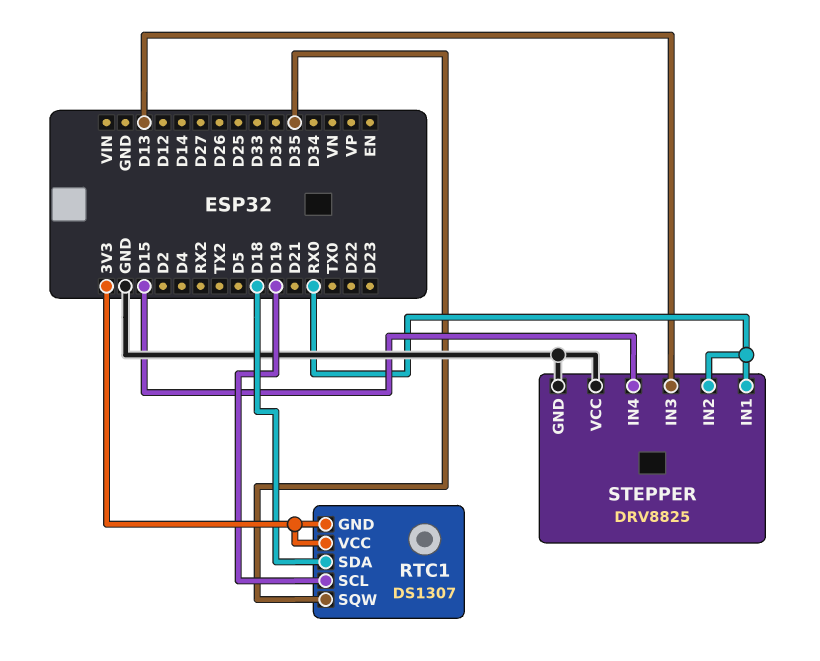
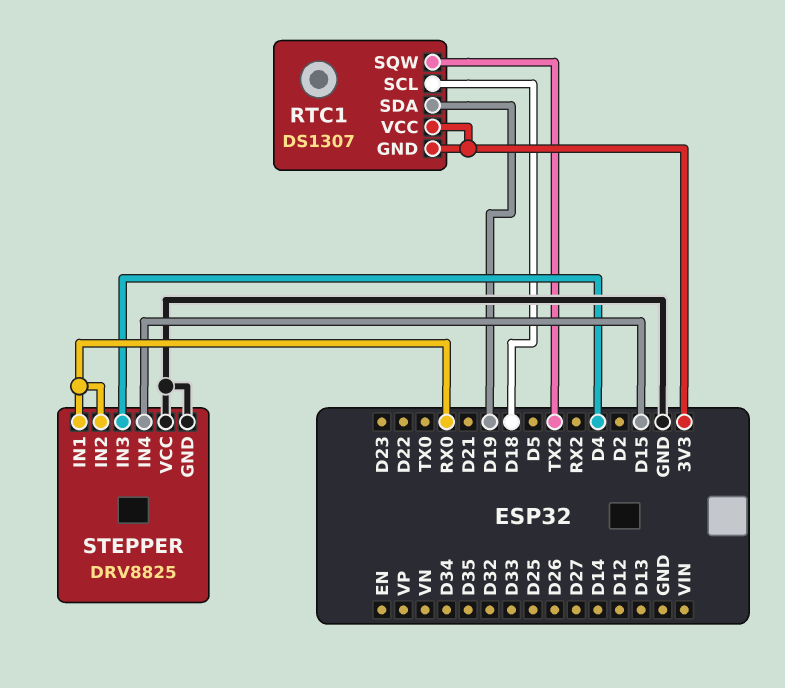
RTC1 pin SCL: D19 -> D18
RTC1 pin SDA: D18 -> D19
RTC1 pin SQW: D35 -> TX2
STEPPER pin IN3: D13 -> D4

